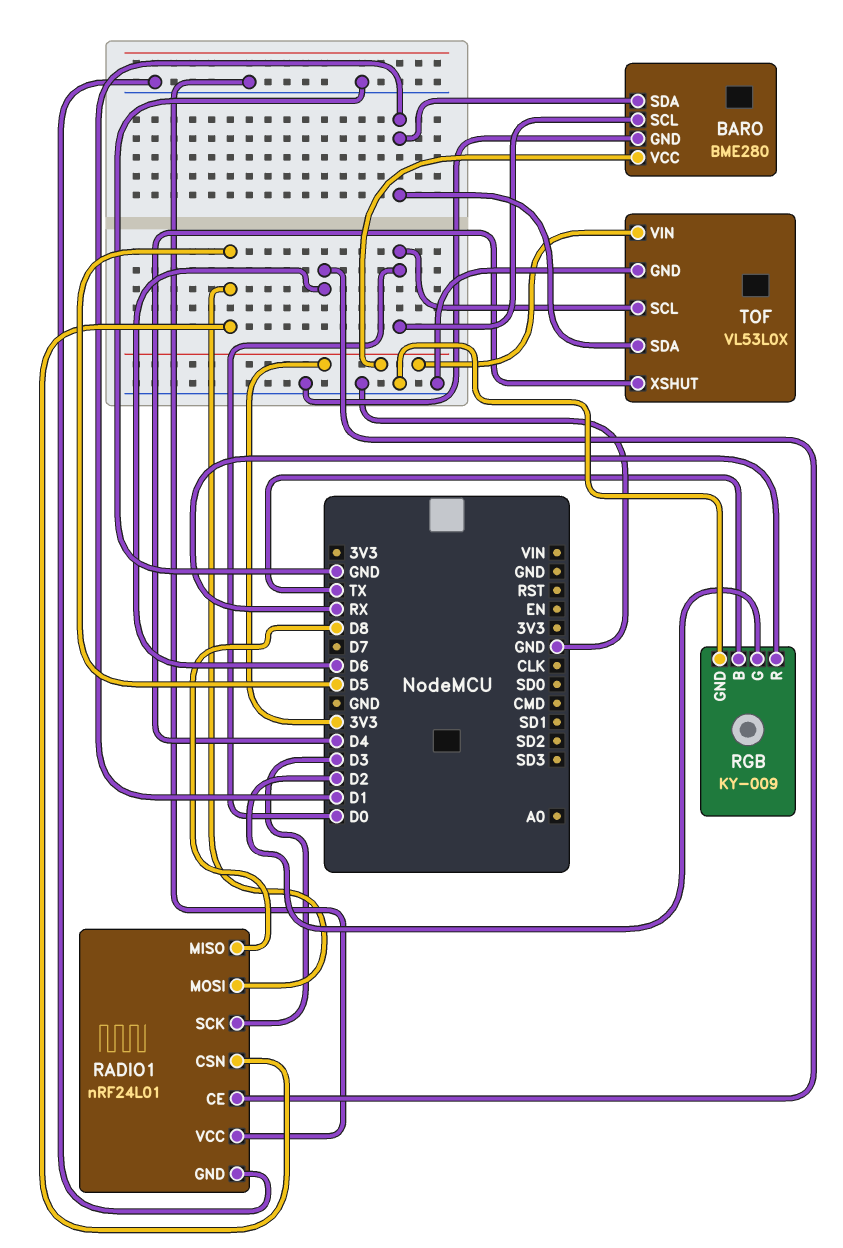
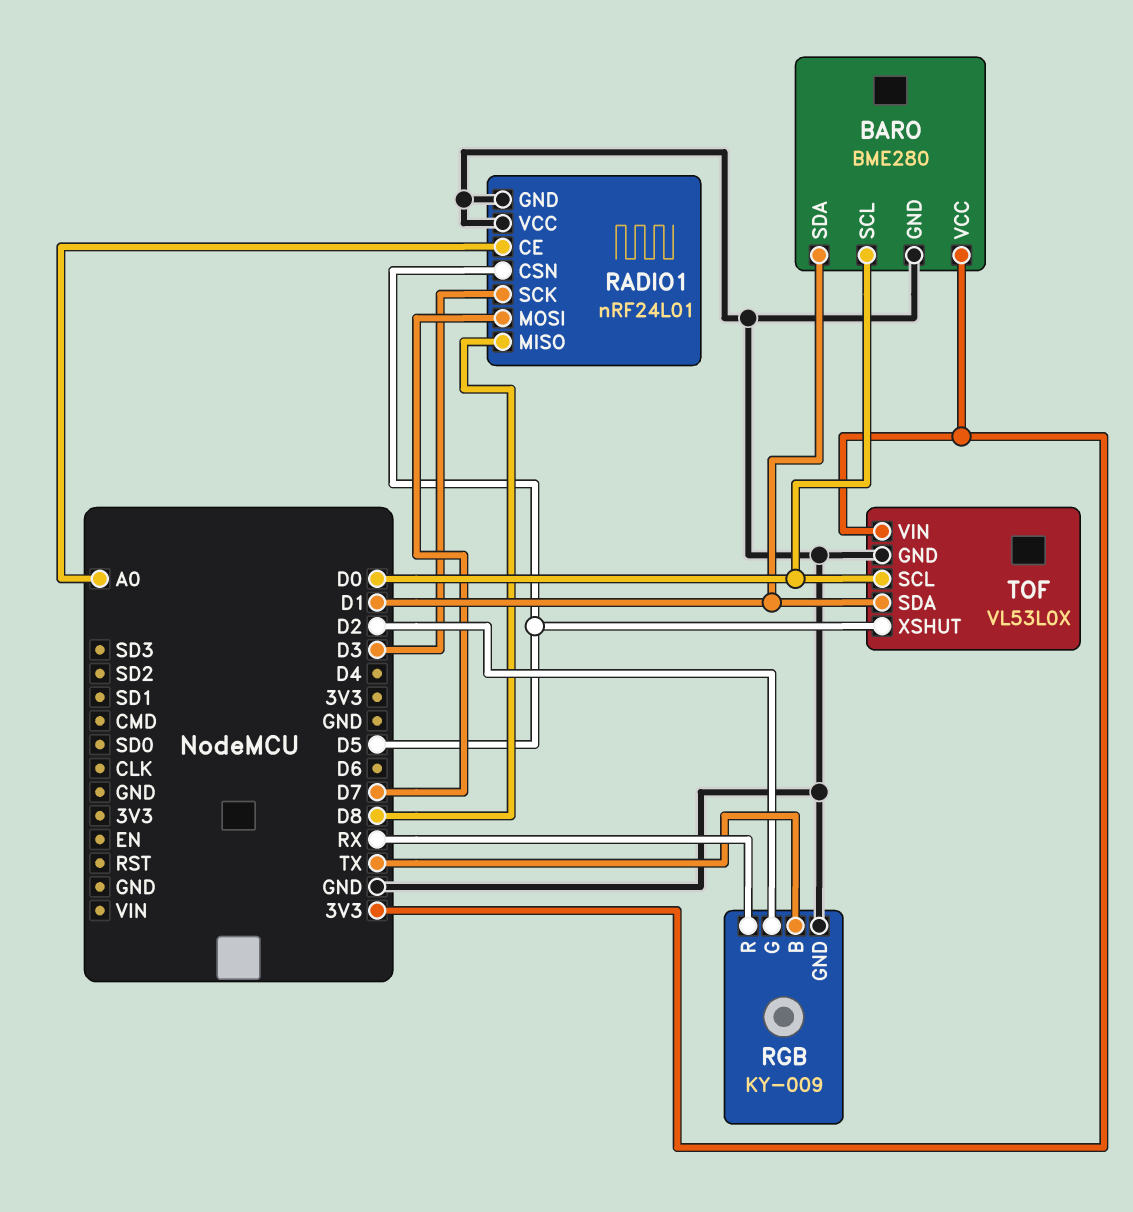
RADIO1 pin CE: D6 -> A0
RADIO1 pin MOSI: D5 -> D7
TOF pin XSHUT: D4 -> D5

